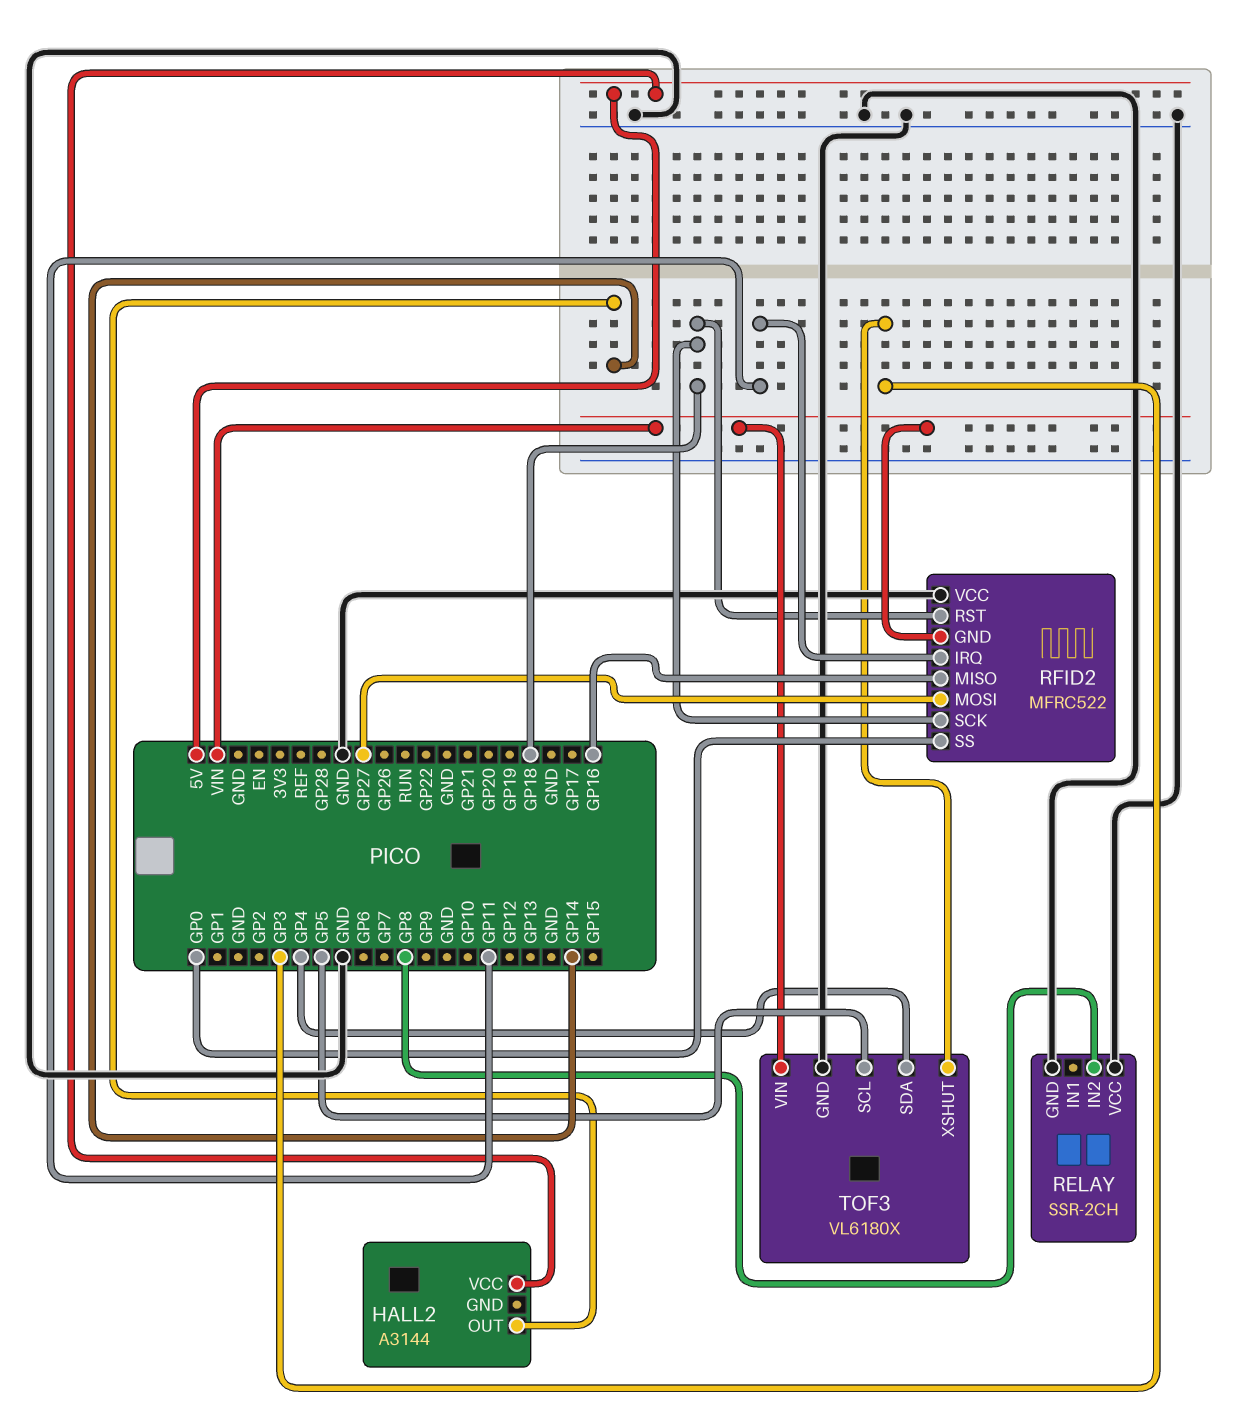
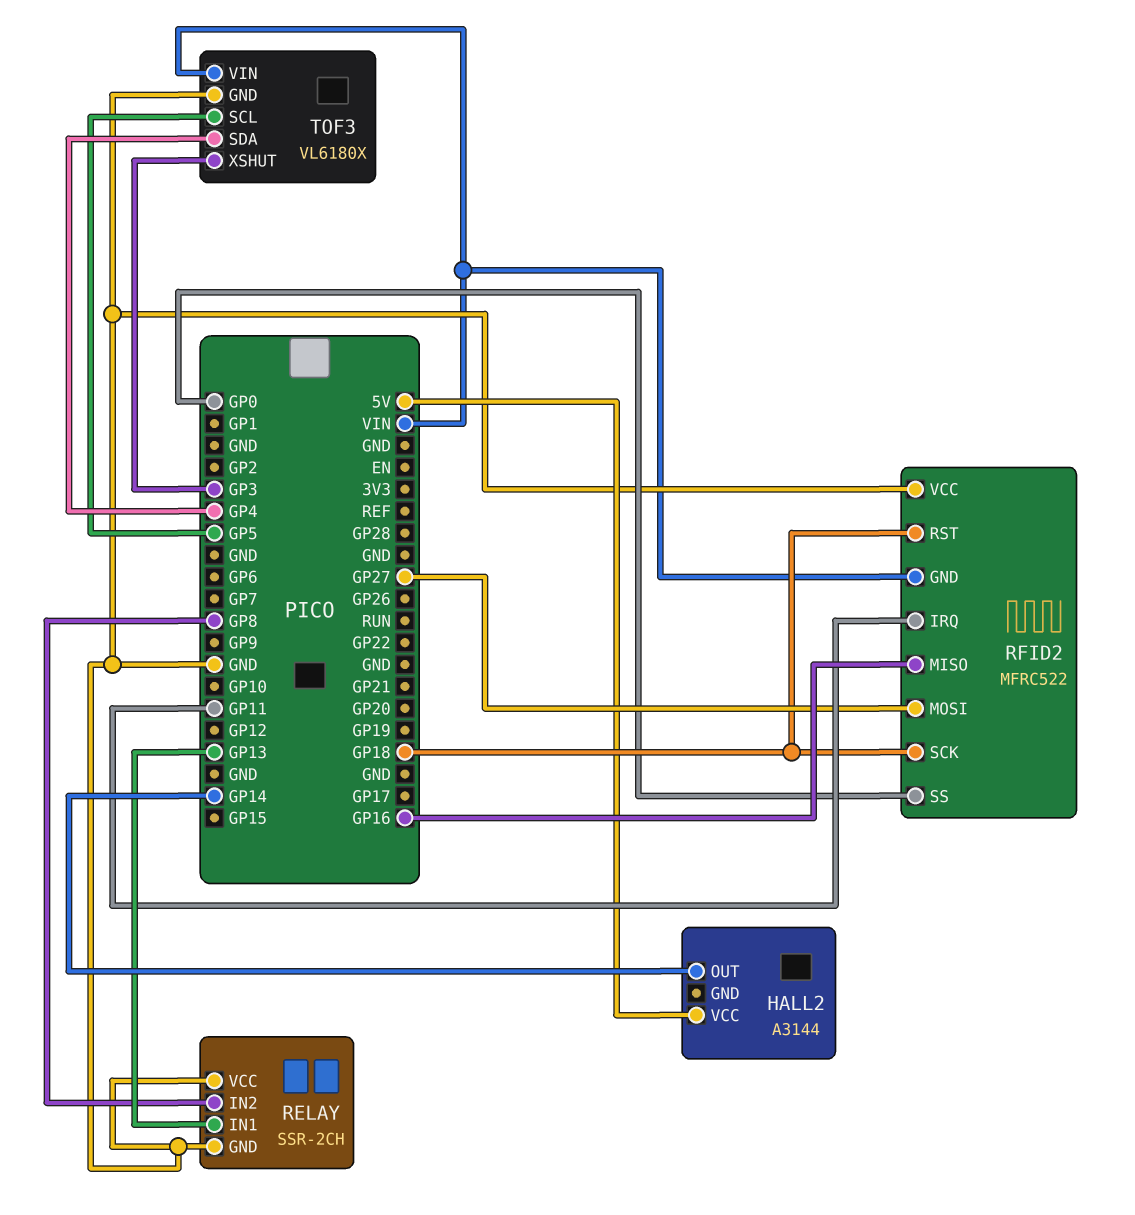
RELAY pin IN1: none -> GP13

